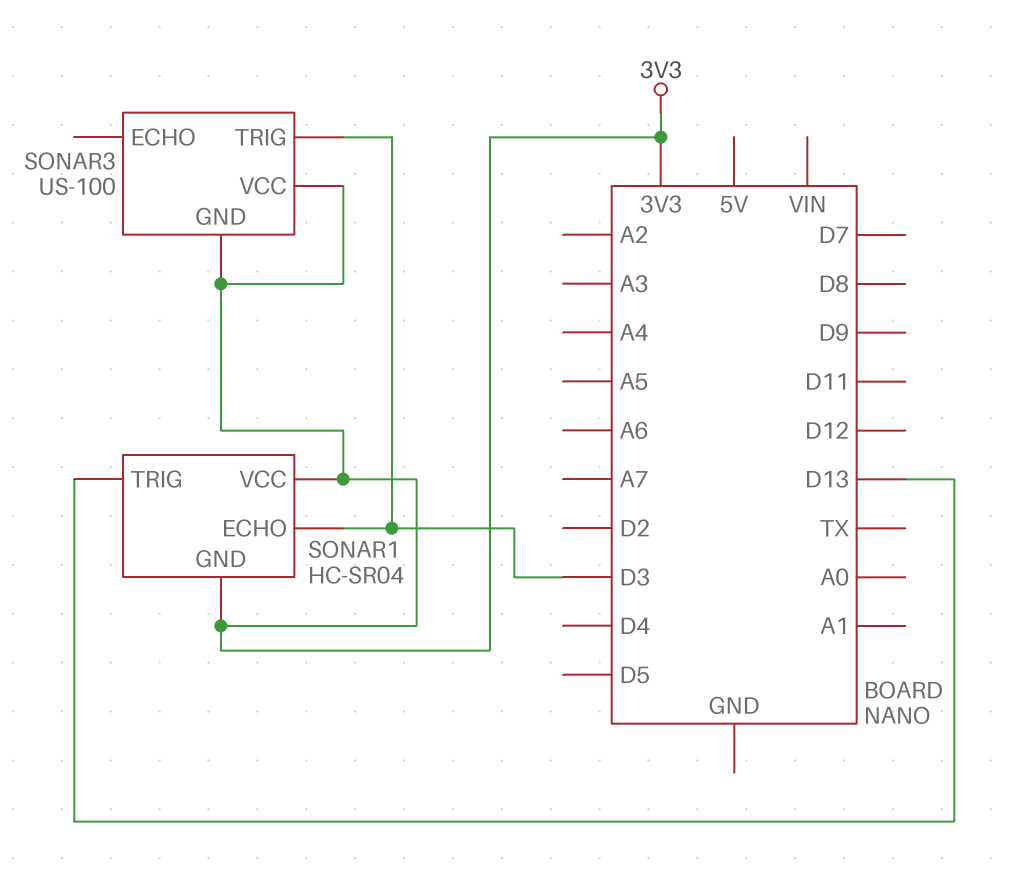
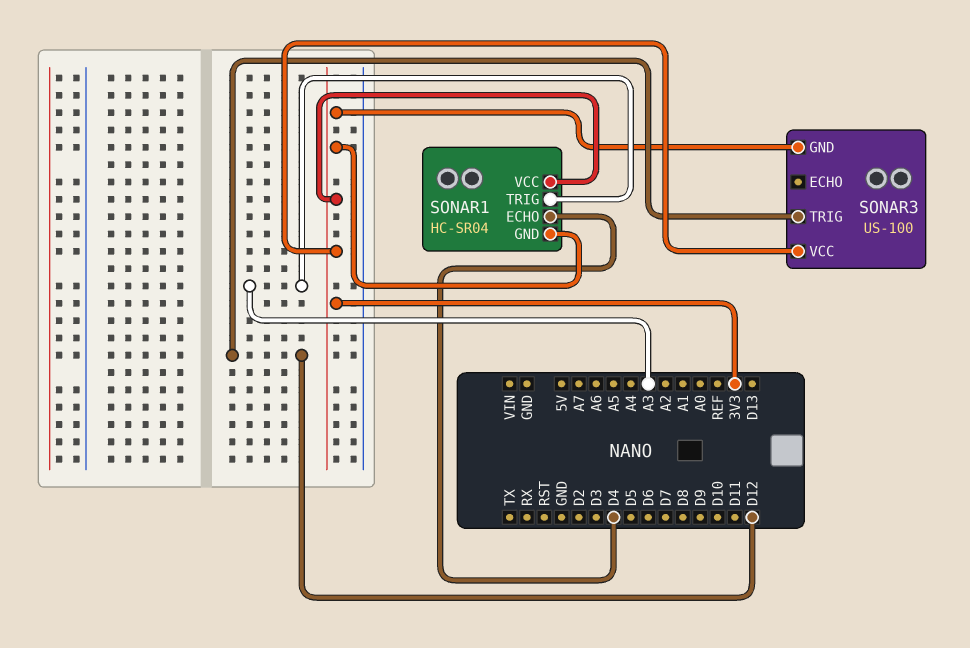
SONAR1 pin ECHO: D3 -> D4
SONAR1 pin TRIG: D13 -> A3
SONAR3 pin TRIG: D3 -> D12

